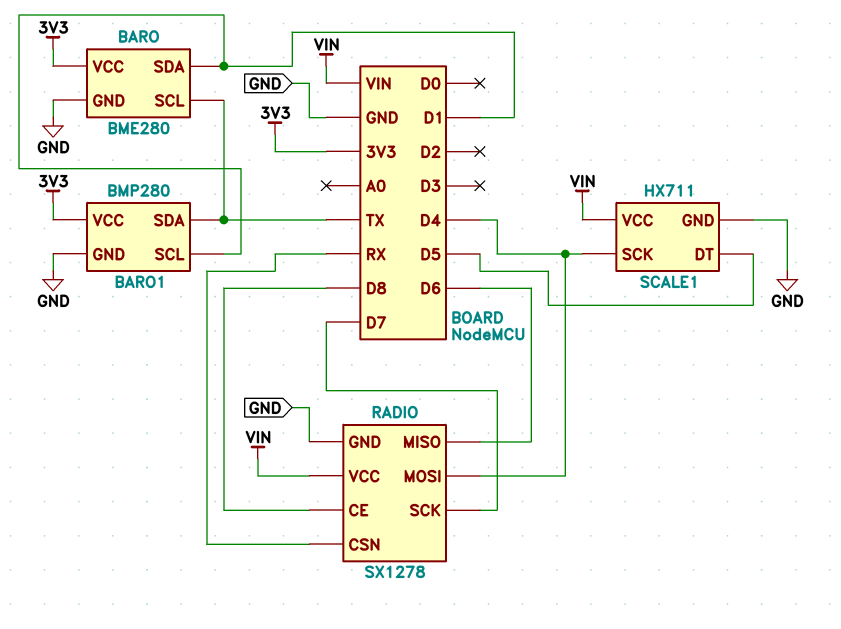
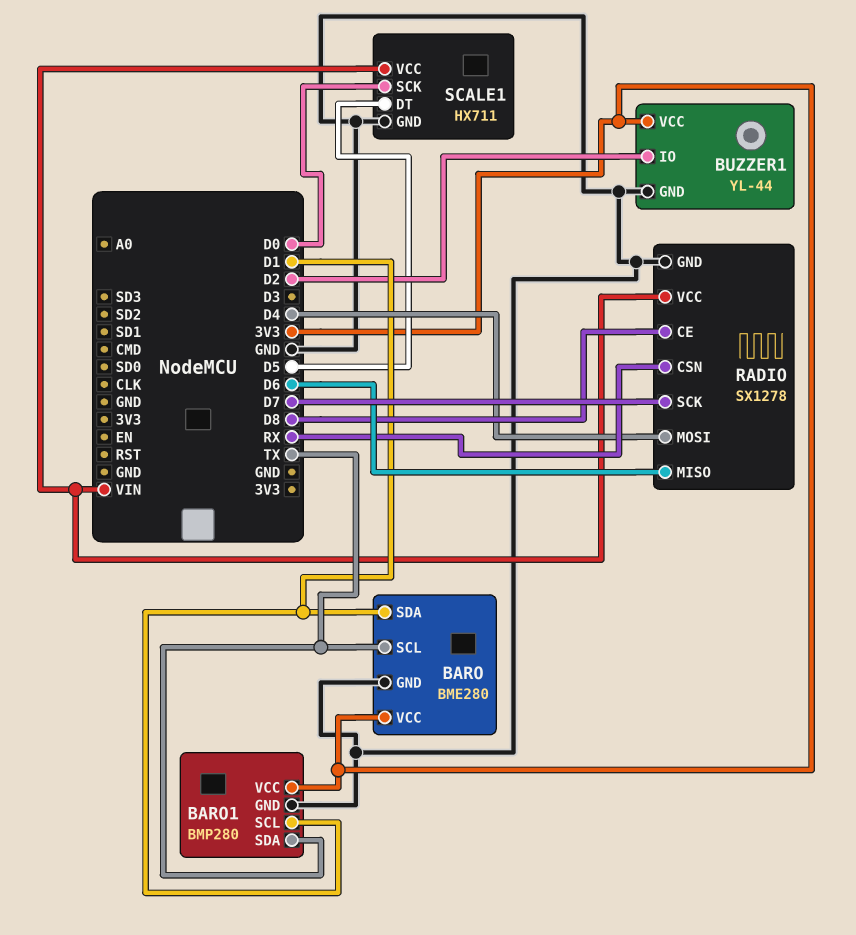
BUZZER1: none -> YL-44
BUZZER1 pin GND: none -> GND
BUZZER1 pin IO: none -> D2
BUZZER1 pin VCC: none -> 3V3
SCALE1 pin SCK: D4 -> D0

